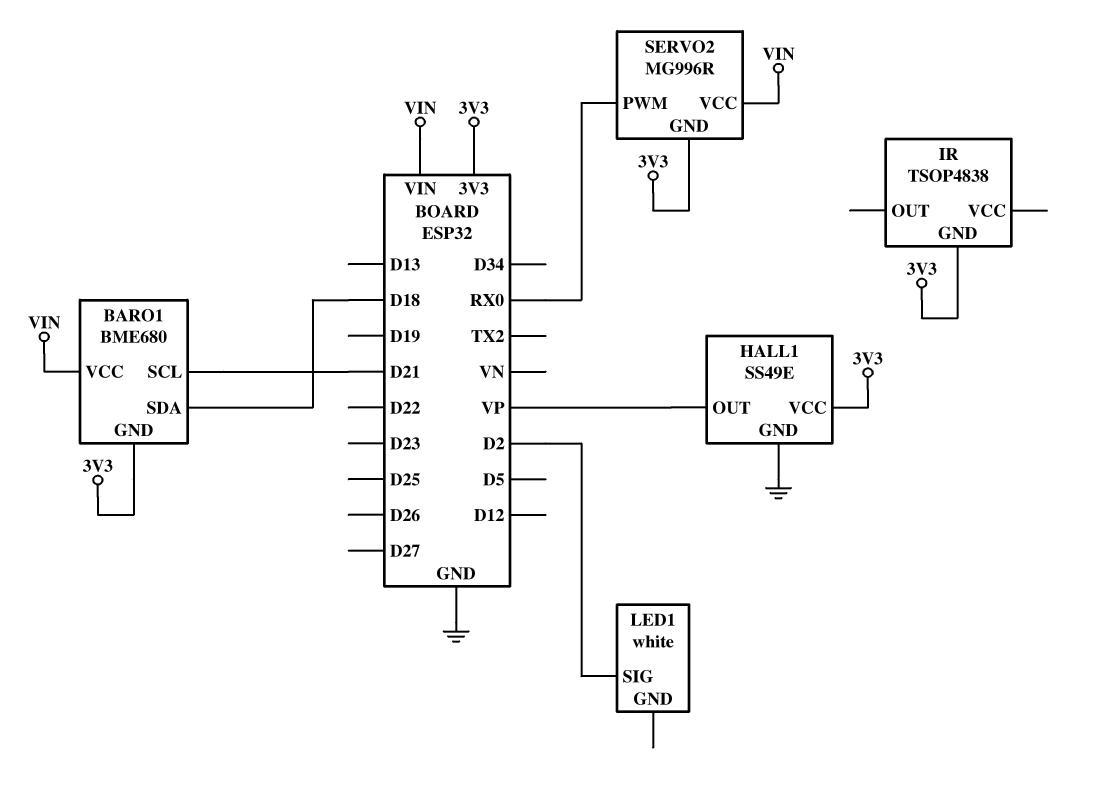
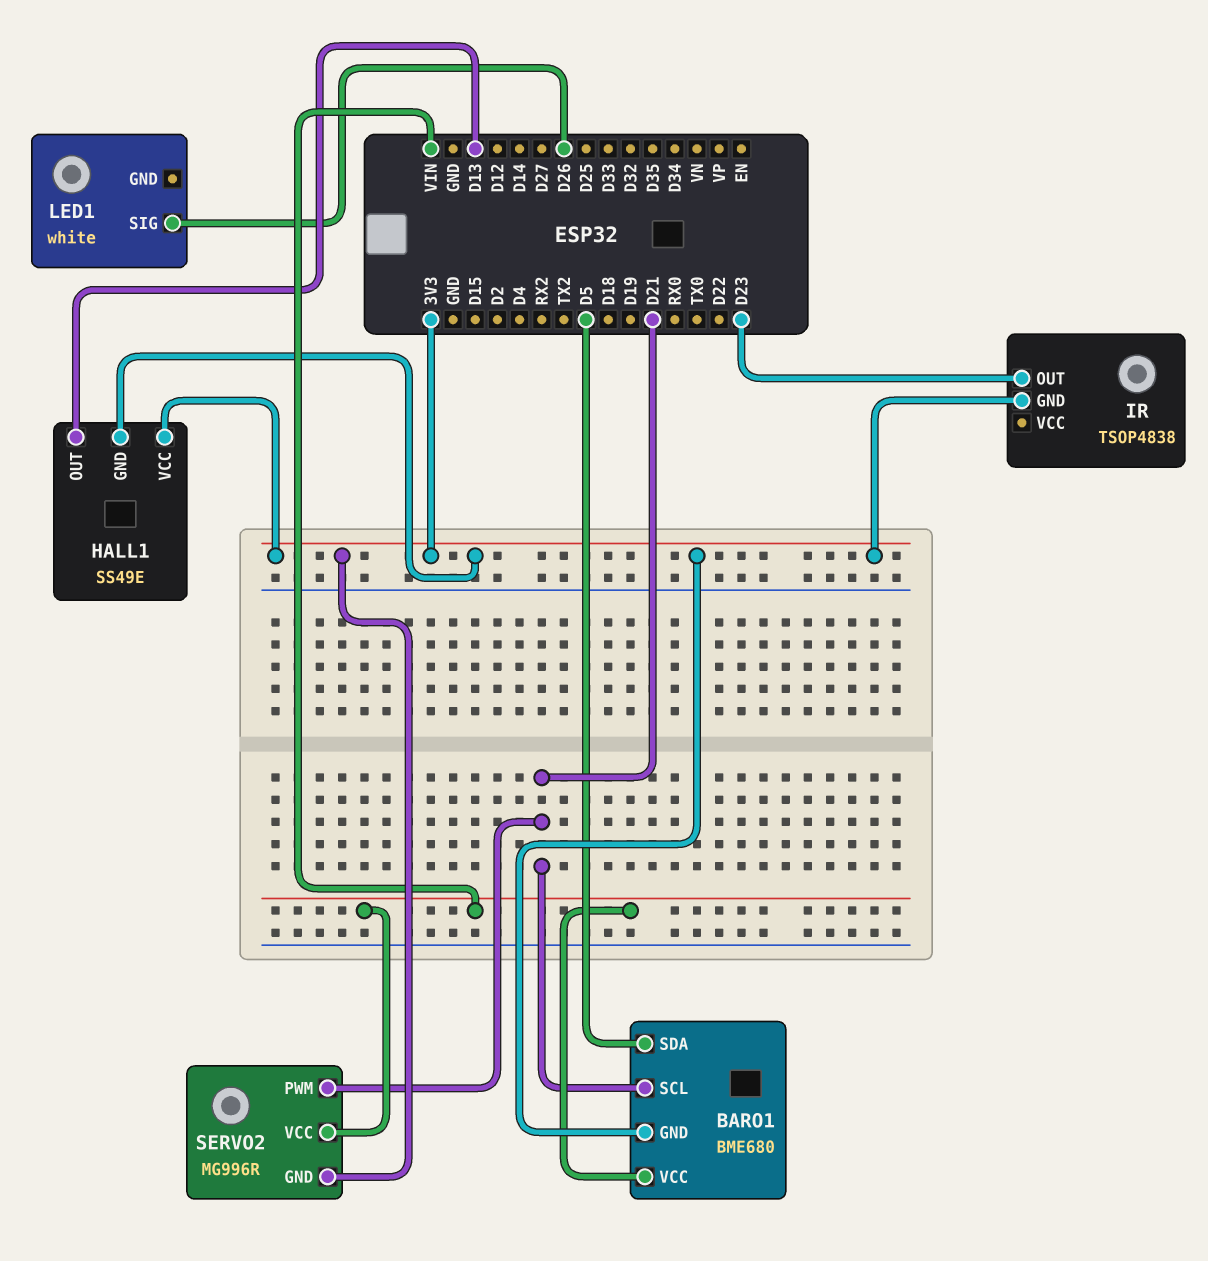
BARO1 pin SDA: D18 -> D5
HALL1 pin GND: GND -> 3V3
HALL1 pin OUT: VP -> D13
IR pin OUT: none -> D23
LED1 pin SIG: D2 -> D26
SERVO2 pin PWM: RX0 -> D21

